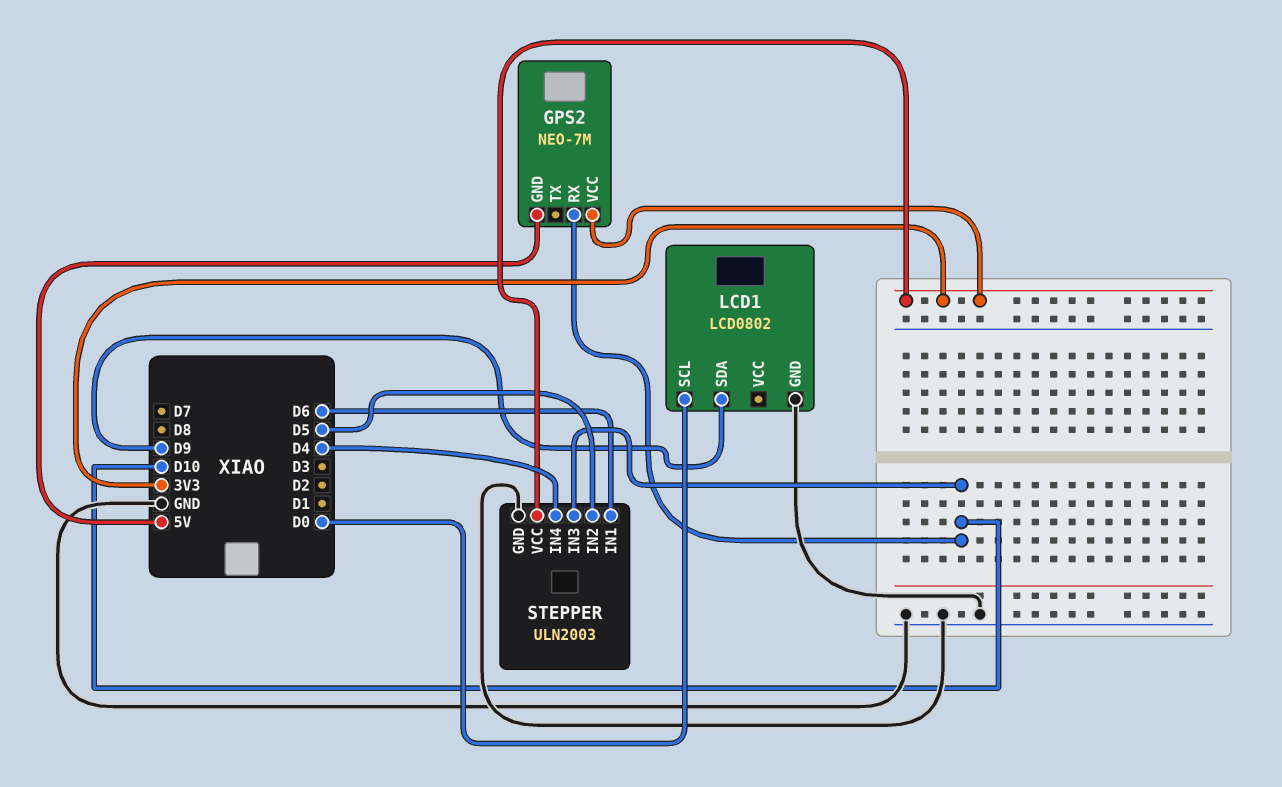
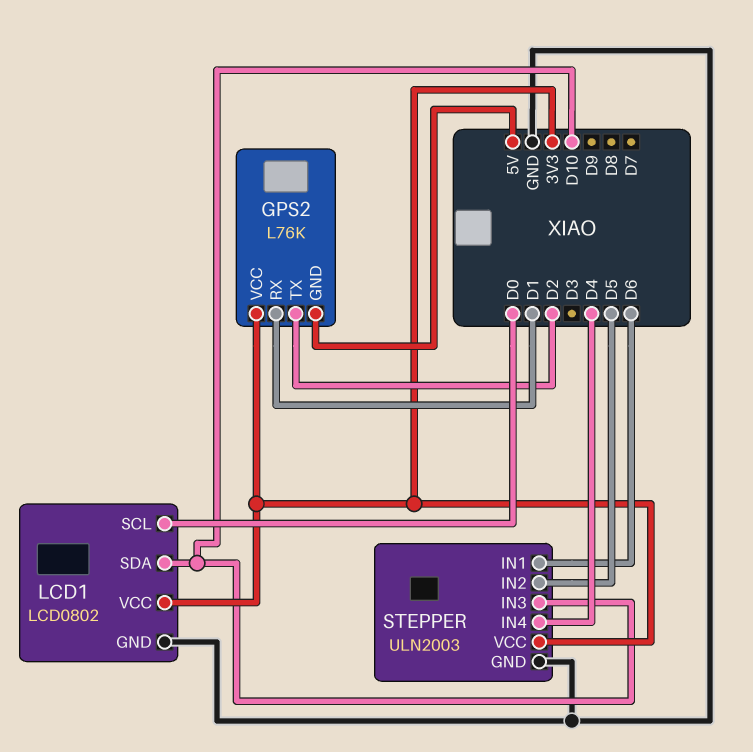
GPS2: NEO-7M -> L76K
GPS2 pin RX: D10 -> D1
GPS2 pin TX: none -> D2
LCD1 pin SDA: D9 -> D10
LCD1 pin VCC: none -> 3V3

